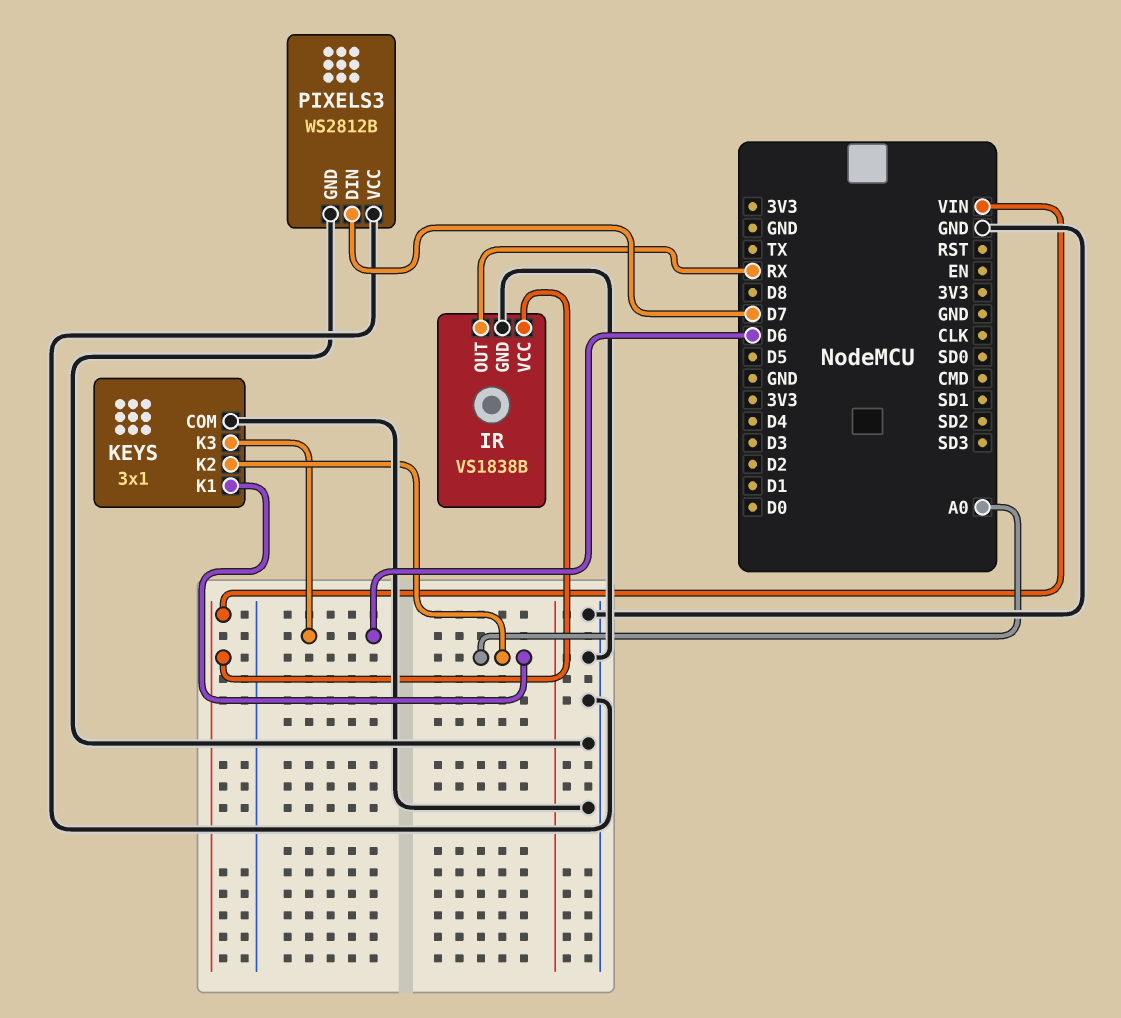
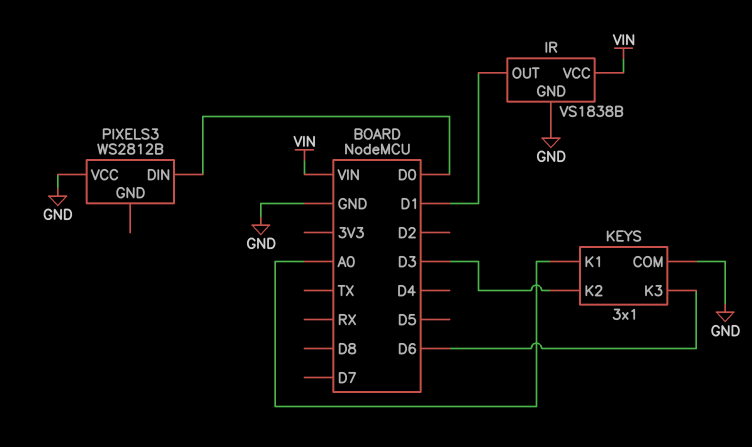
IR pin OUT: RX -> D1
KEYS pin K2: A0 -> D3
PIXELS3 pin DIN: D7 -> D0
PIXELS3 pin GND: GND -> none

